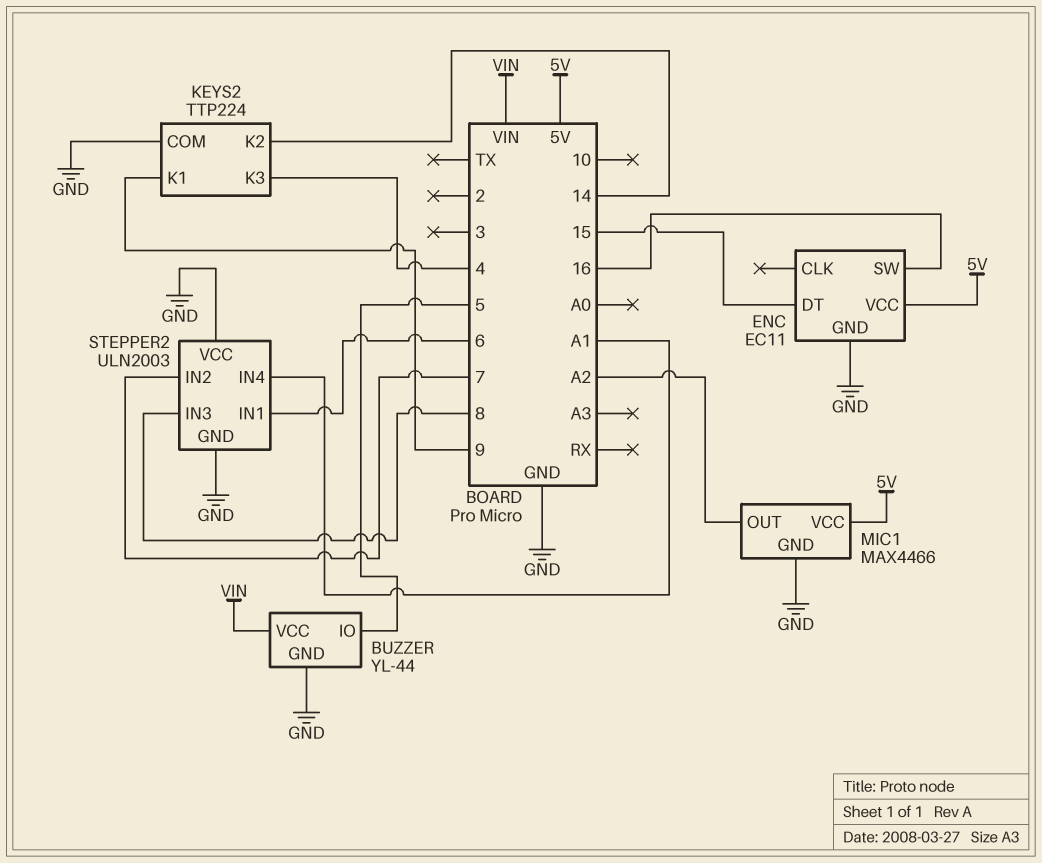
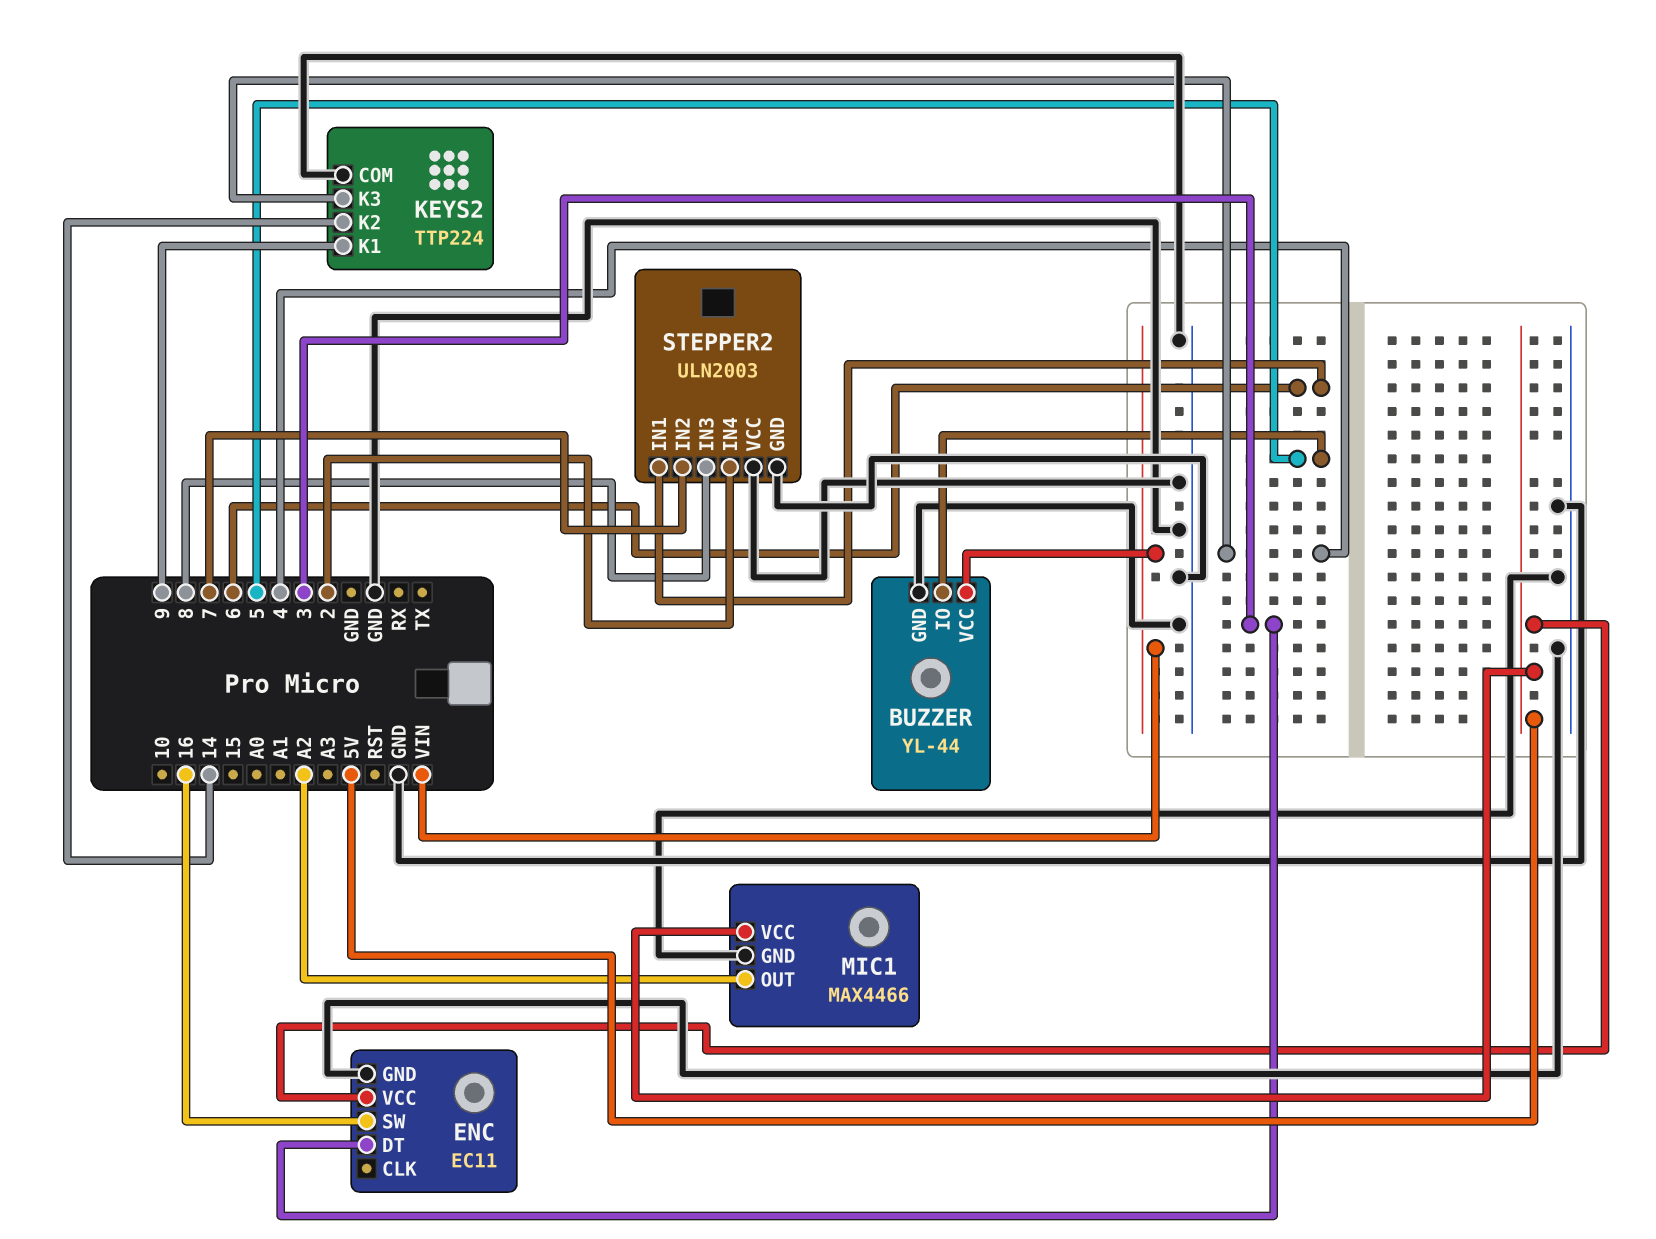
ENC pin DT: 15 -> 3
STEPPER2 pin IN4: A1 -> 2

